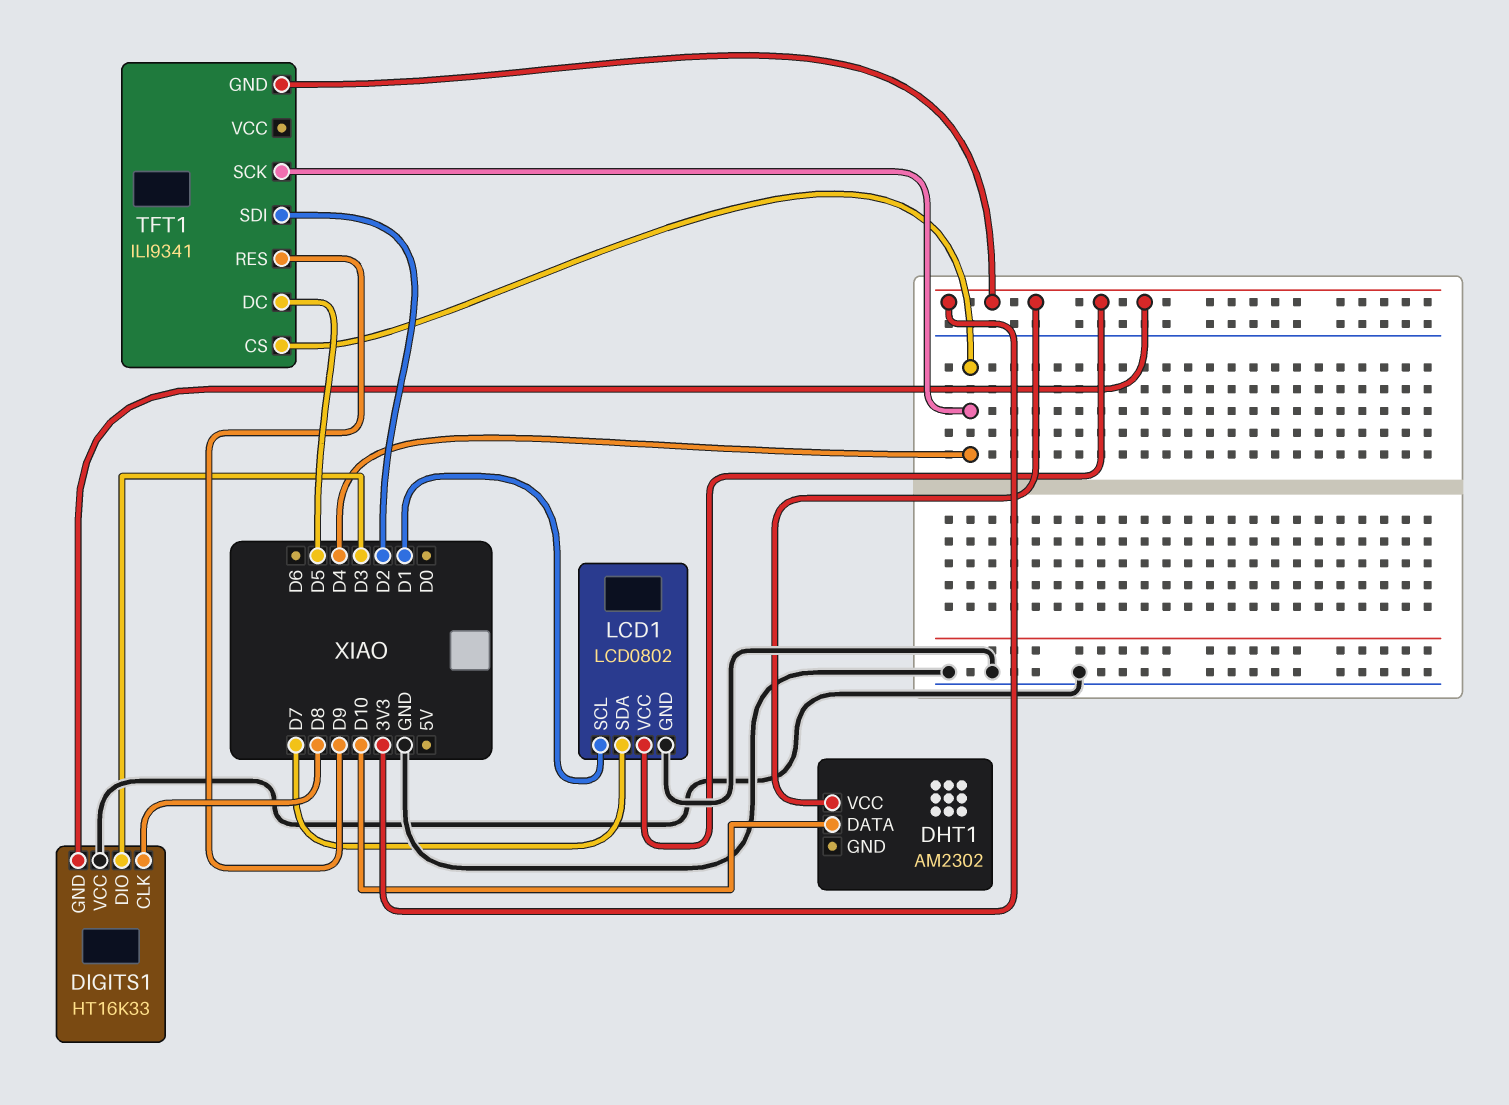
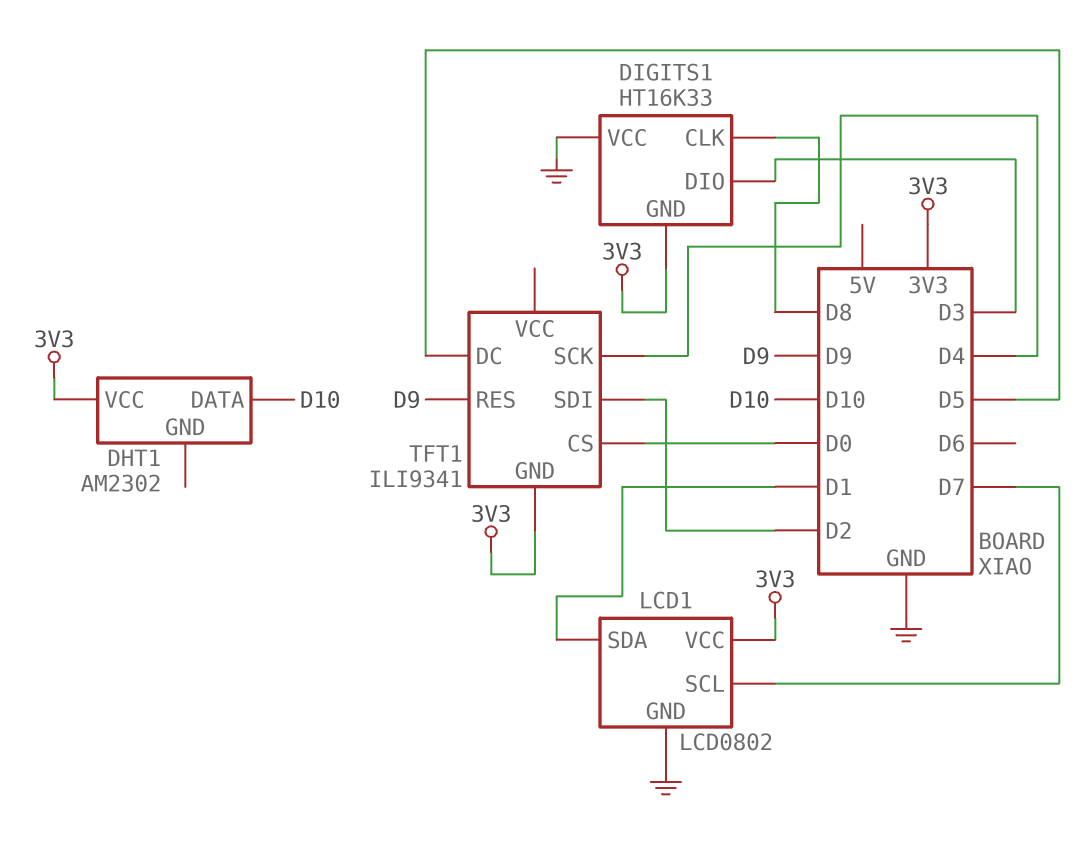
LCD1 pin SCL: D1 -> D7
LCD1 pin SDA: D7 -> D1
TFT1 pin CS: D4 -> D0

